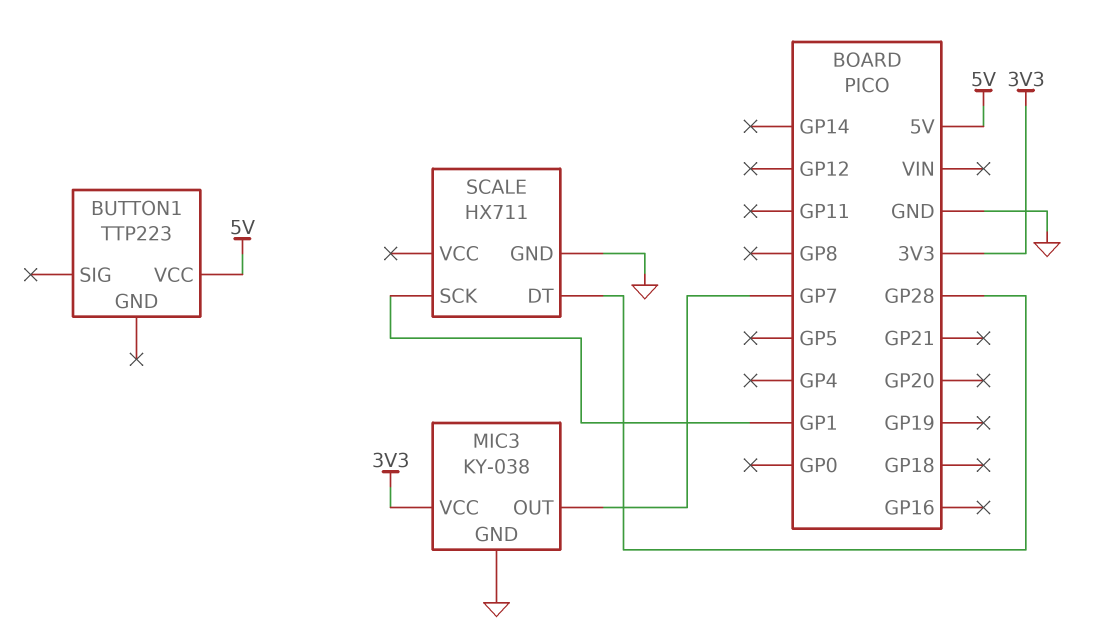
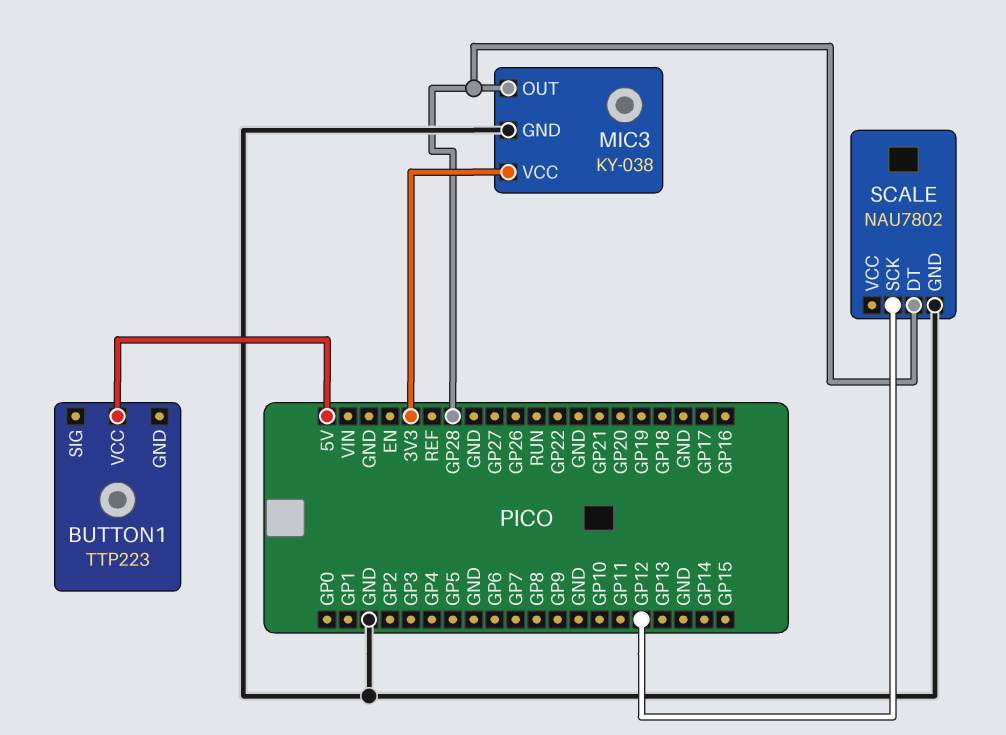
MIC3 pin OUT: GP7 -> GP28
SCALE: HX711 -> NAU7802
SCALE pin SCK: GP1 -> GP12

